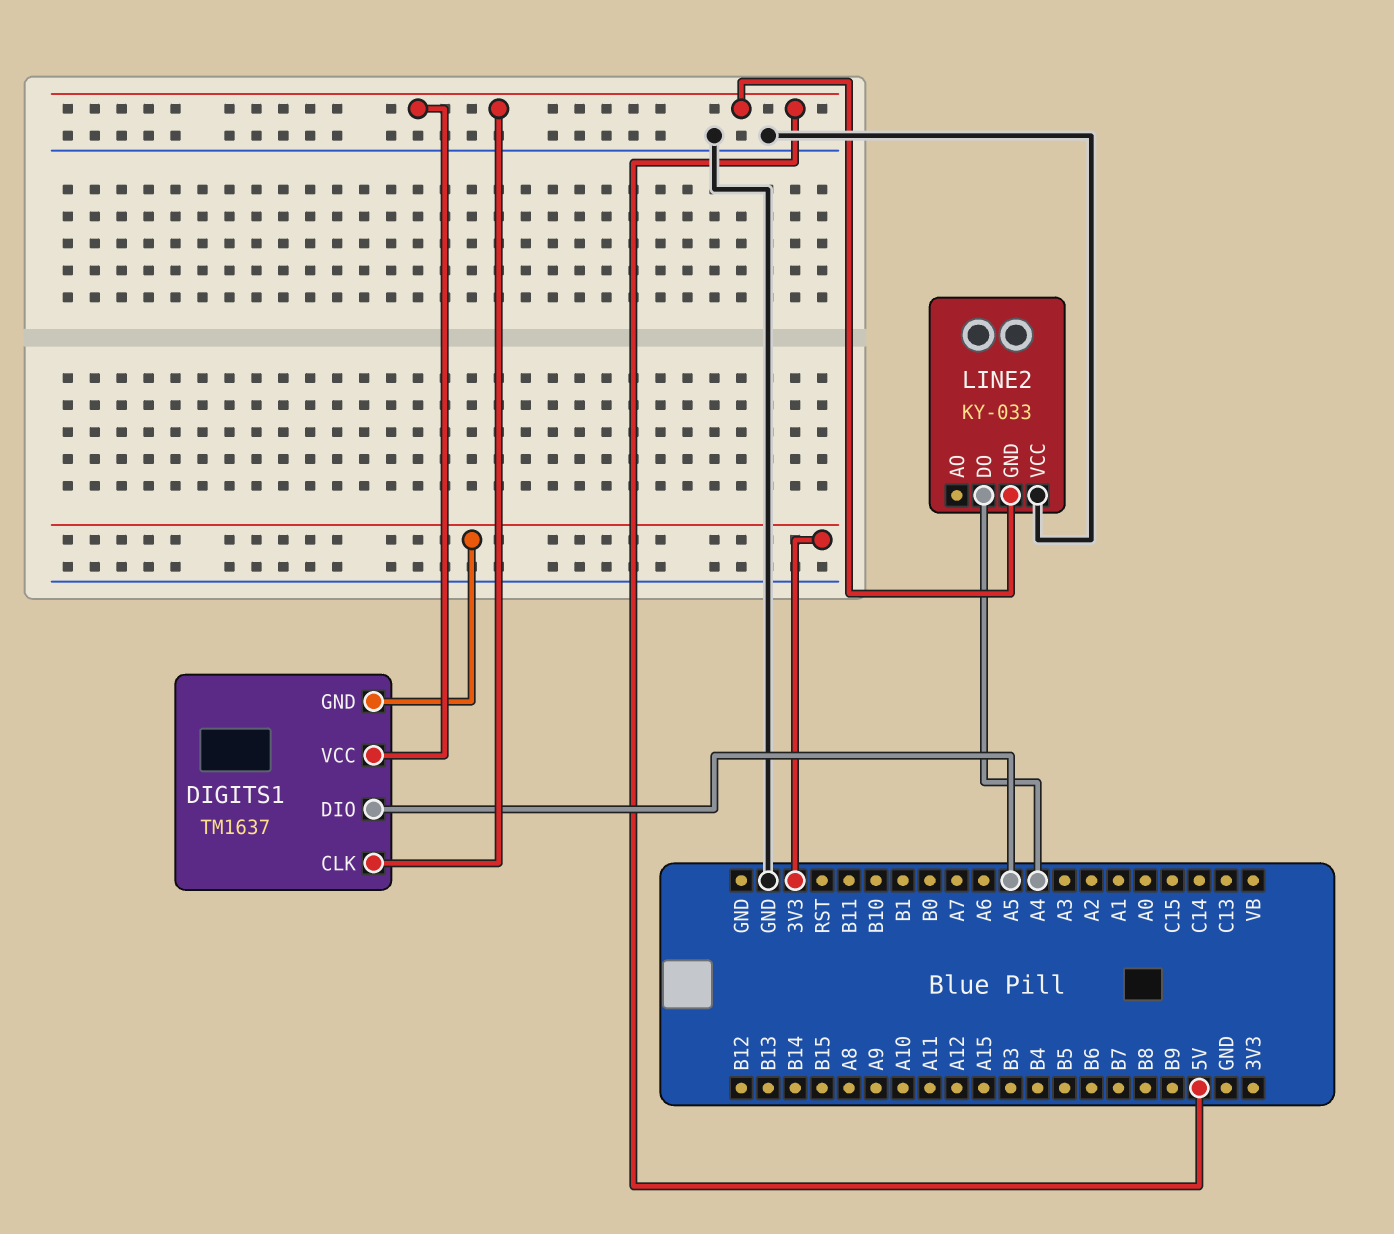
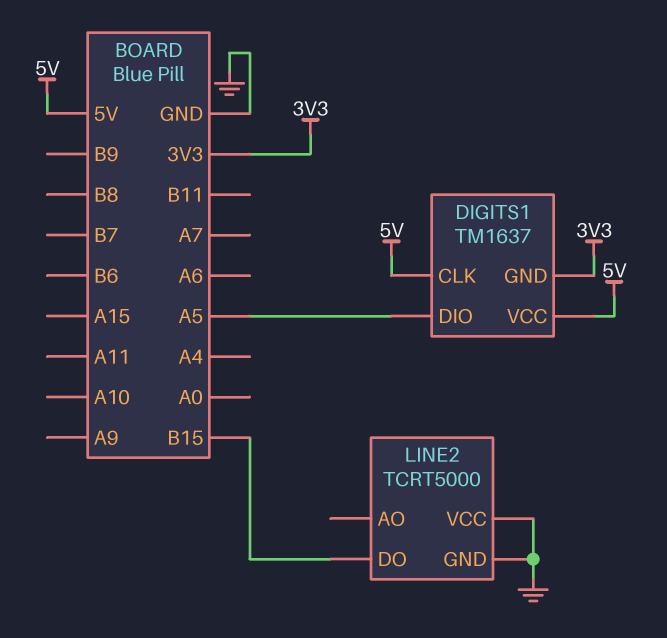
LINE2: KY-033 -> TCRT5000
LINE2 pin DO: A4 -> B15
LINE2 pin GND: 5V -> GND

